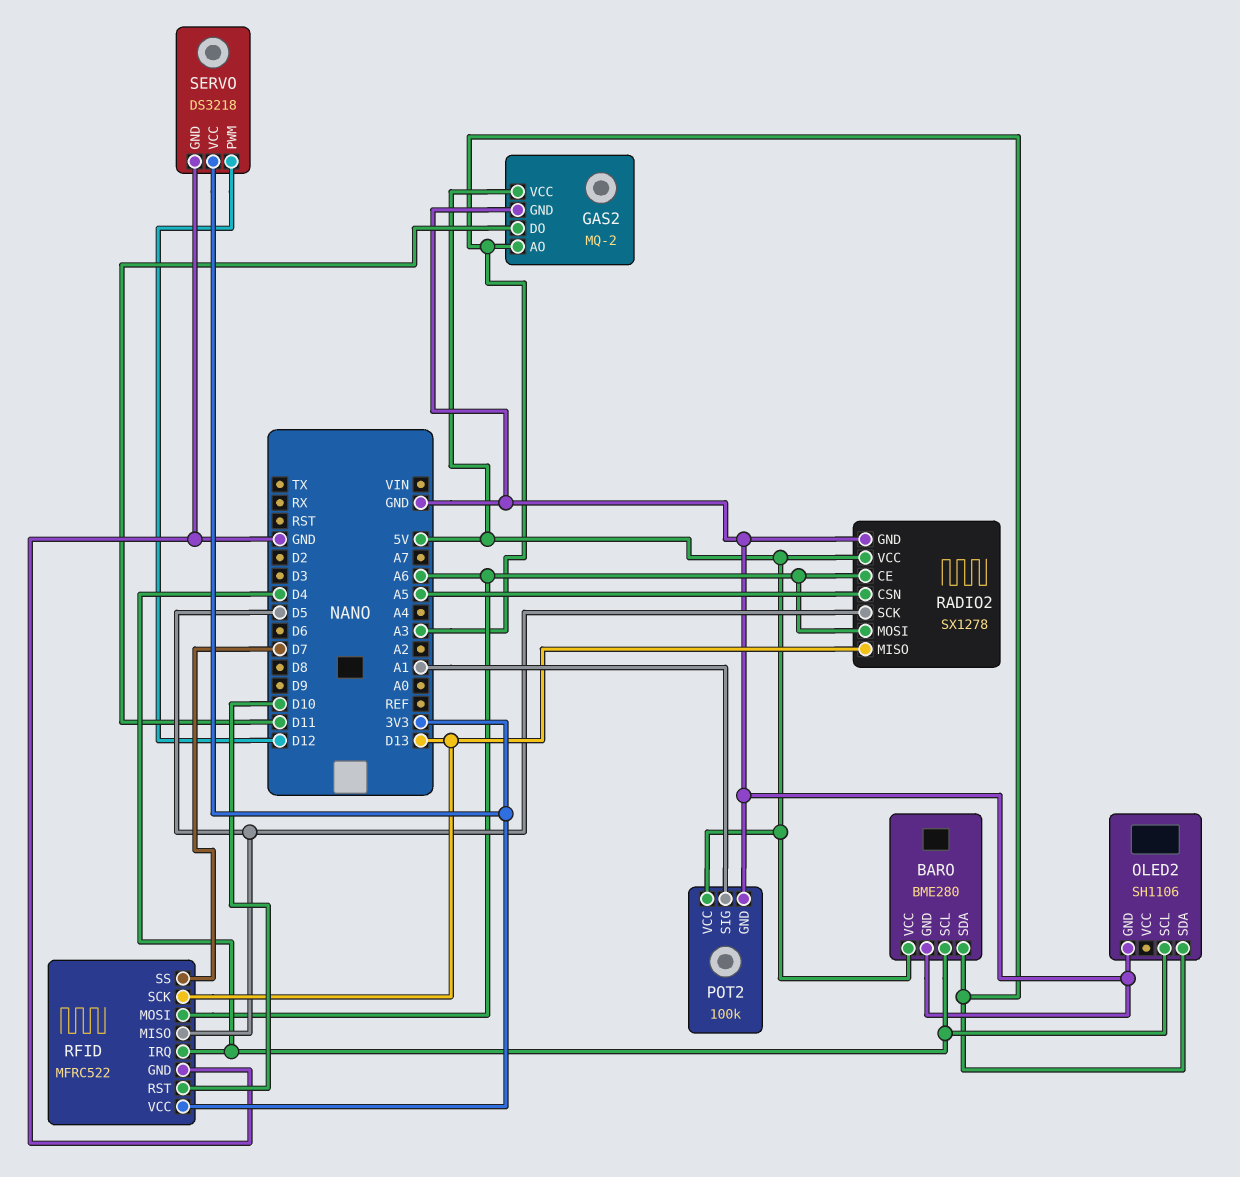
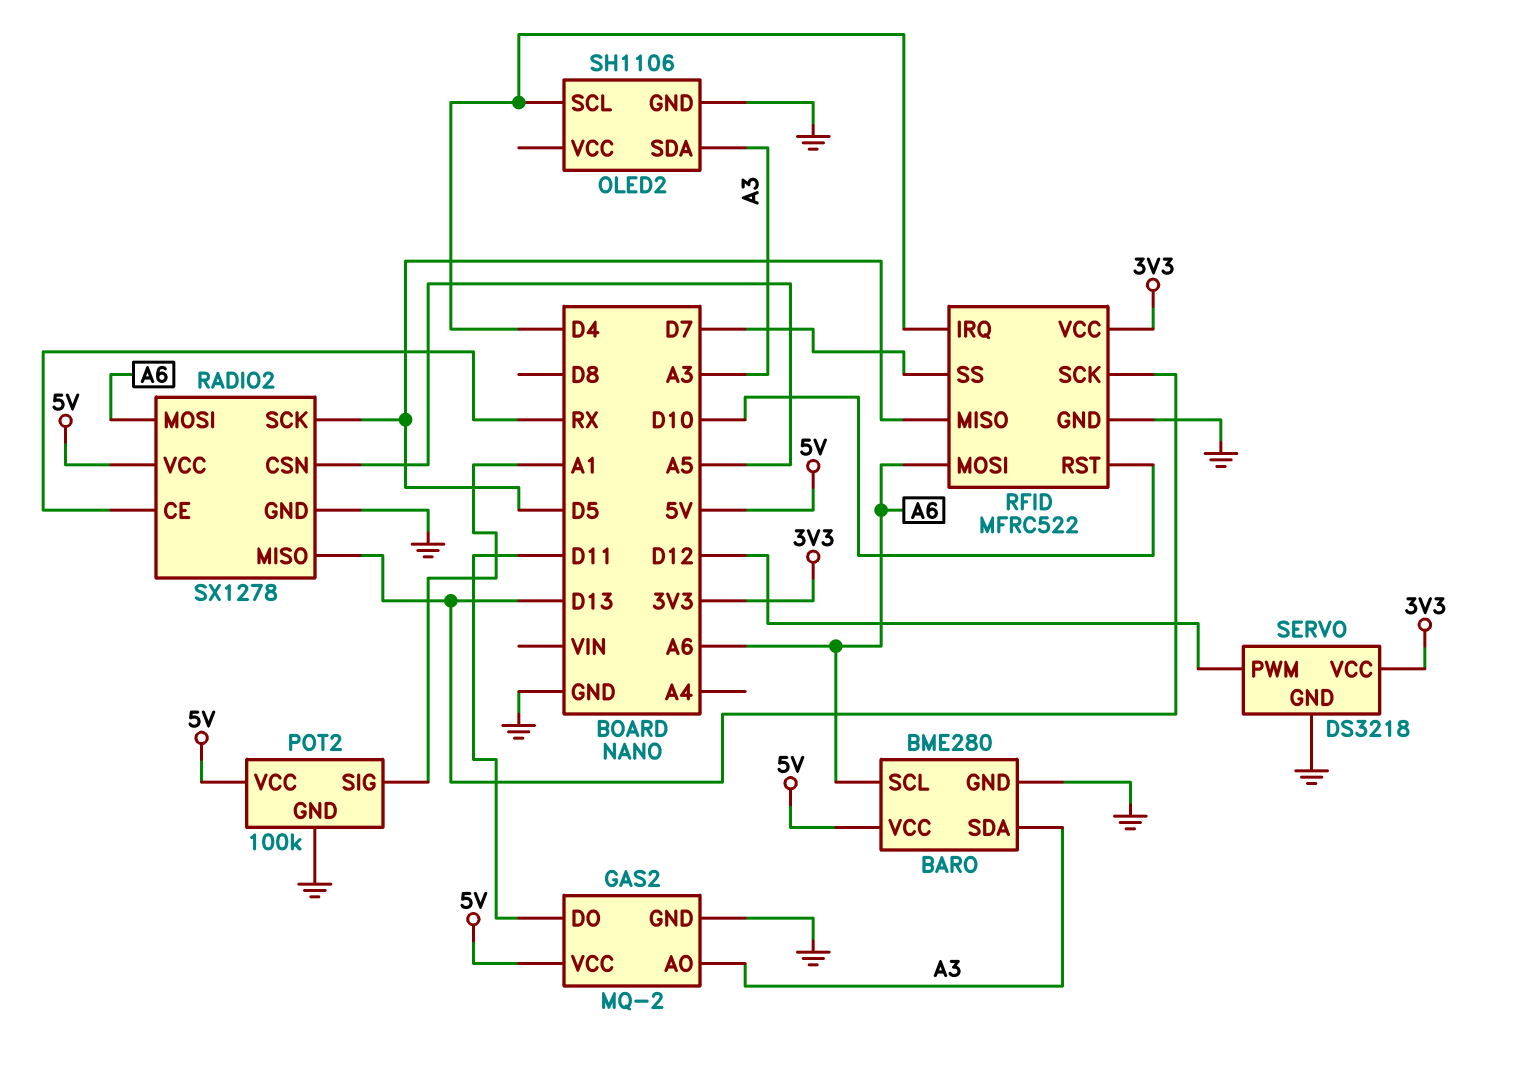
BARO pin SCL: D4 -> A6
RADIO2 pin CE: A6 -> RX

